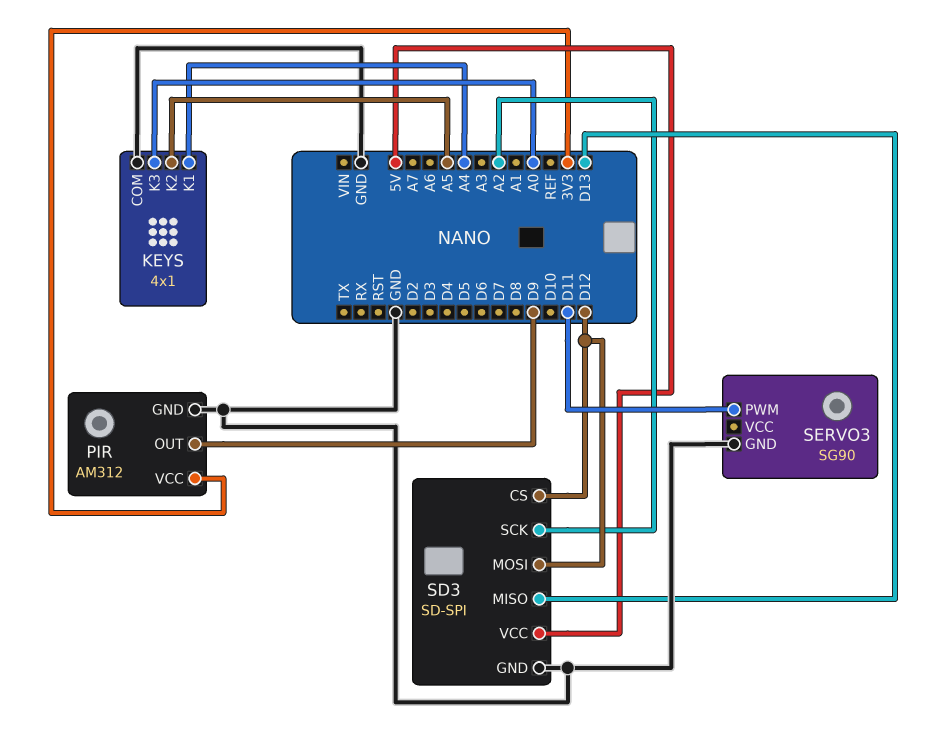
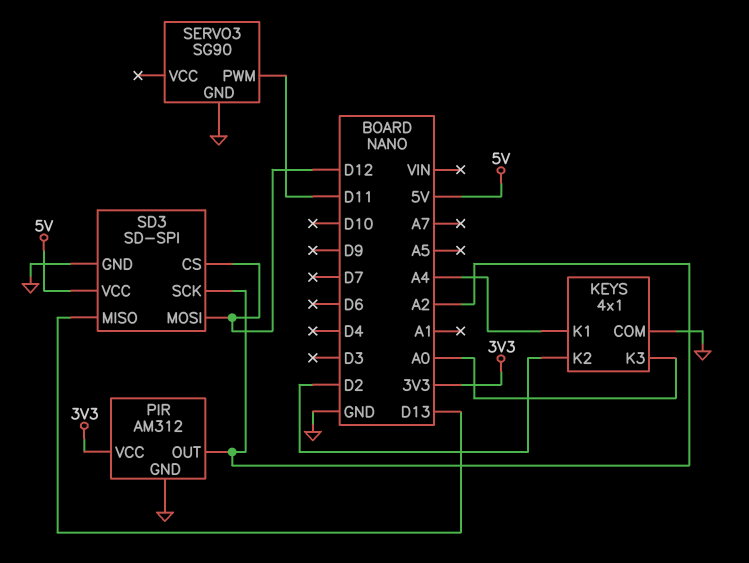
KEYS pin K2: A5 -> D2
PIR pin OUT: D9 -> A2

